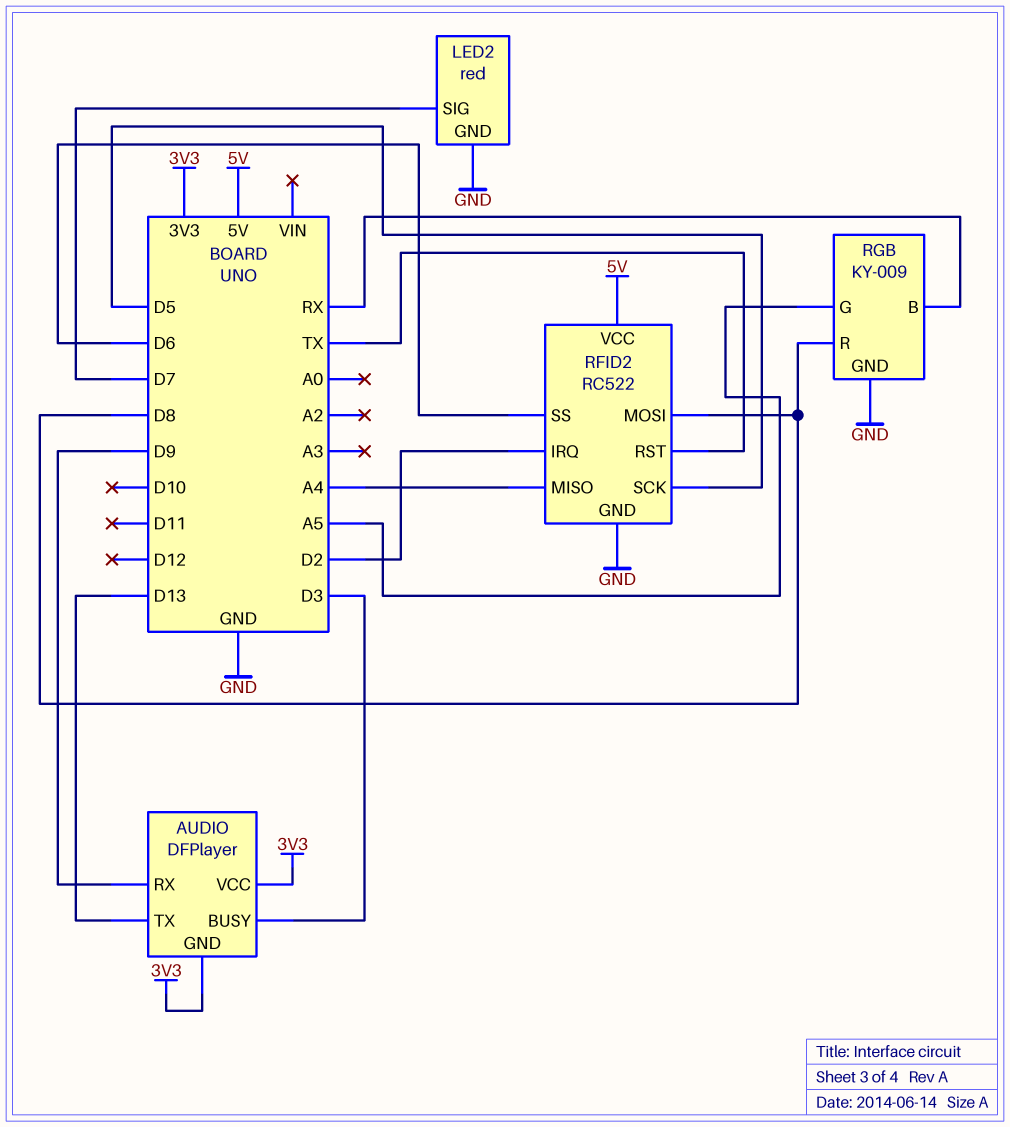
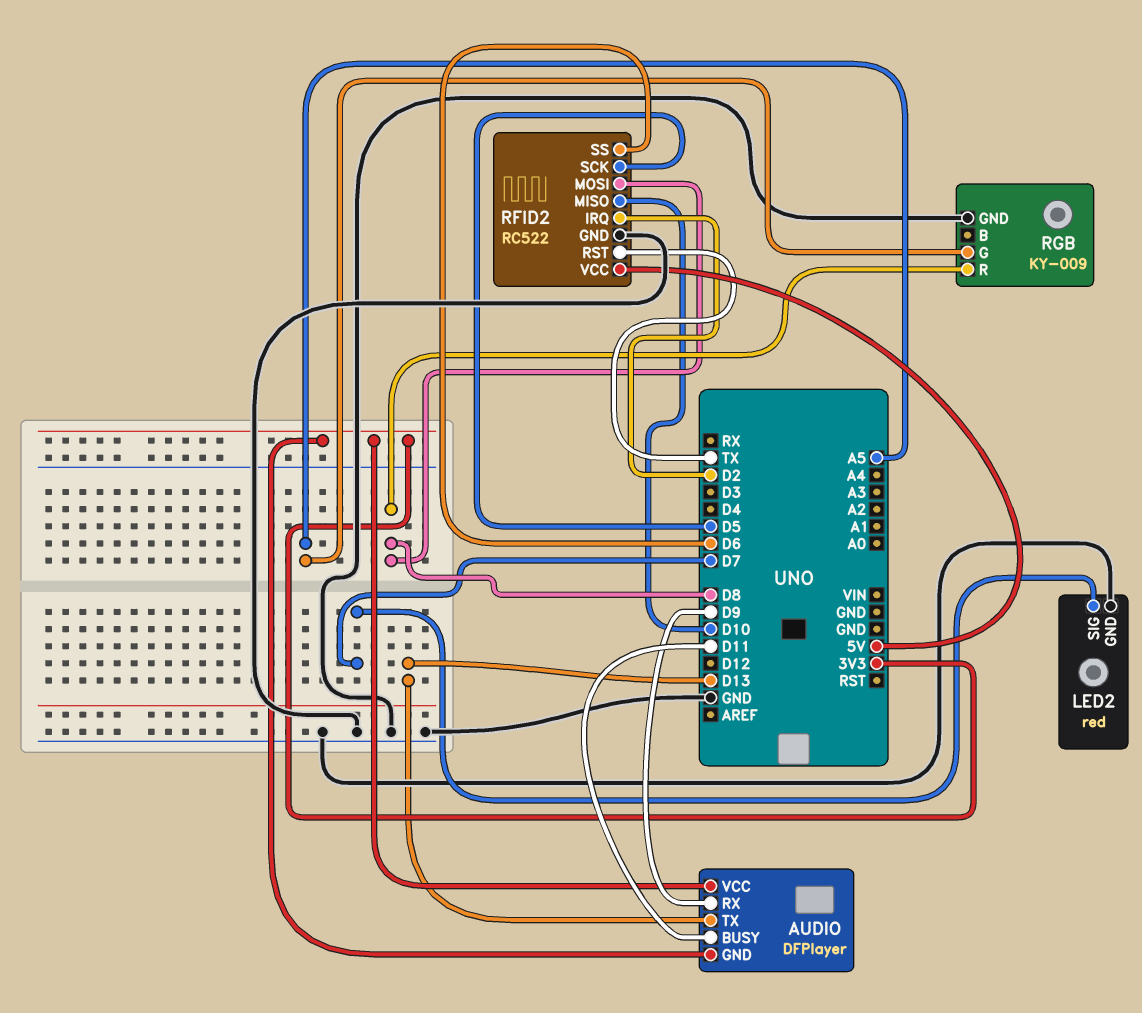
AUDIO pin BUSY: D3 -> D11
RFID2 pin MISO: A4 -> D10
RGB pin B: RX -> none

